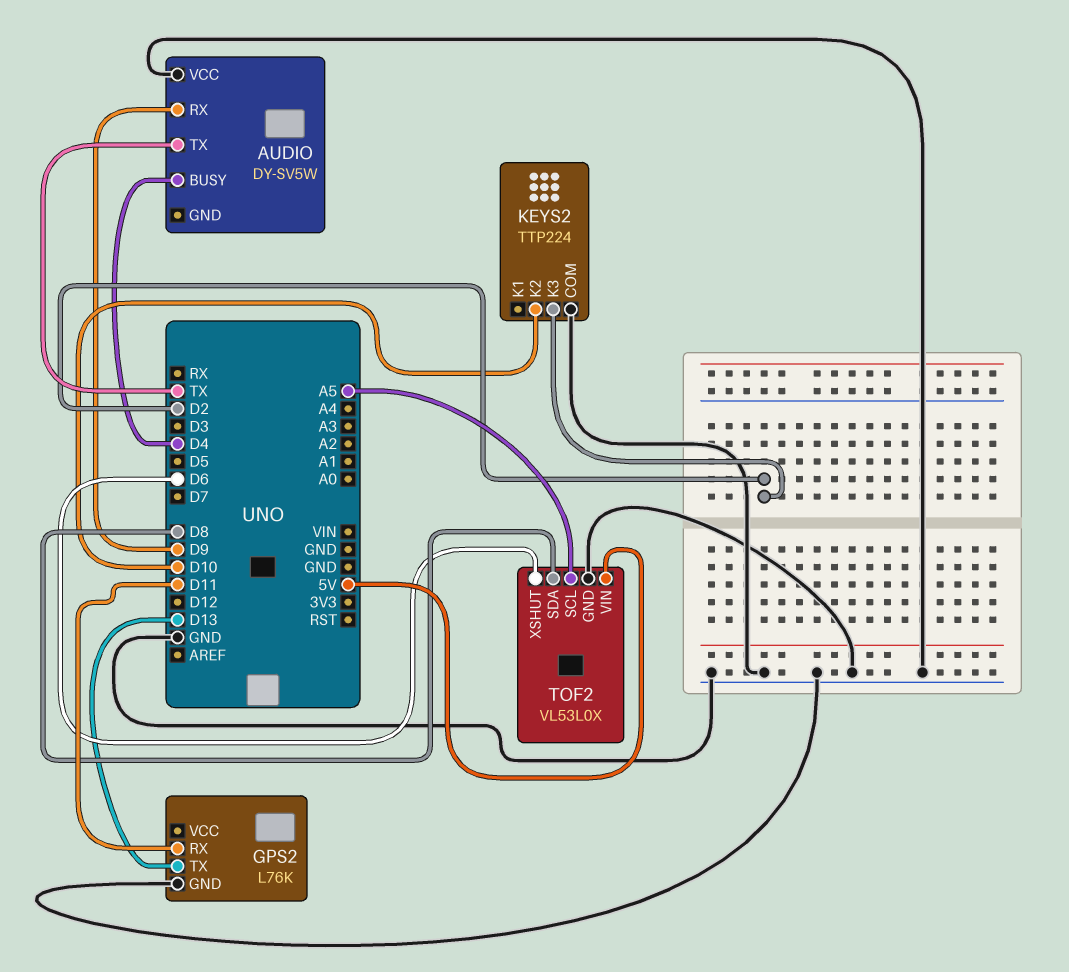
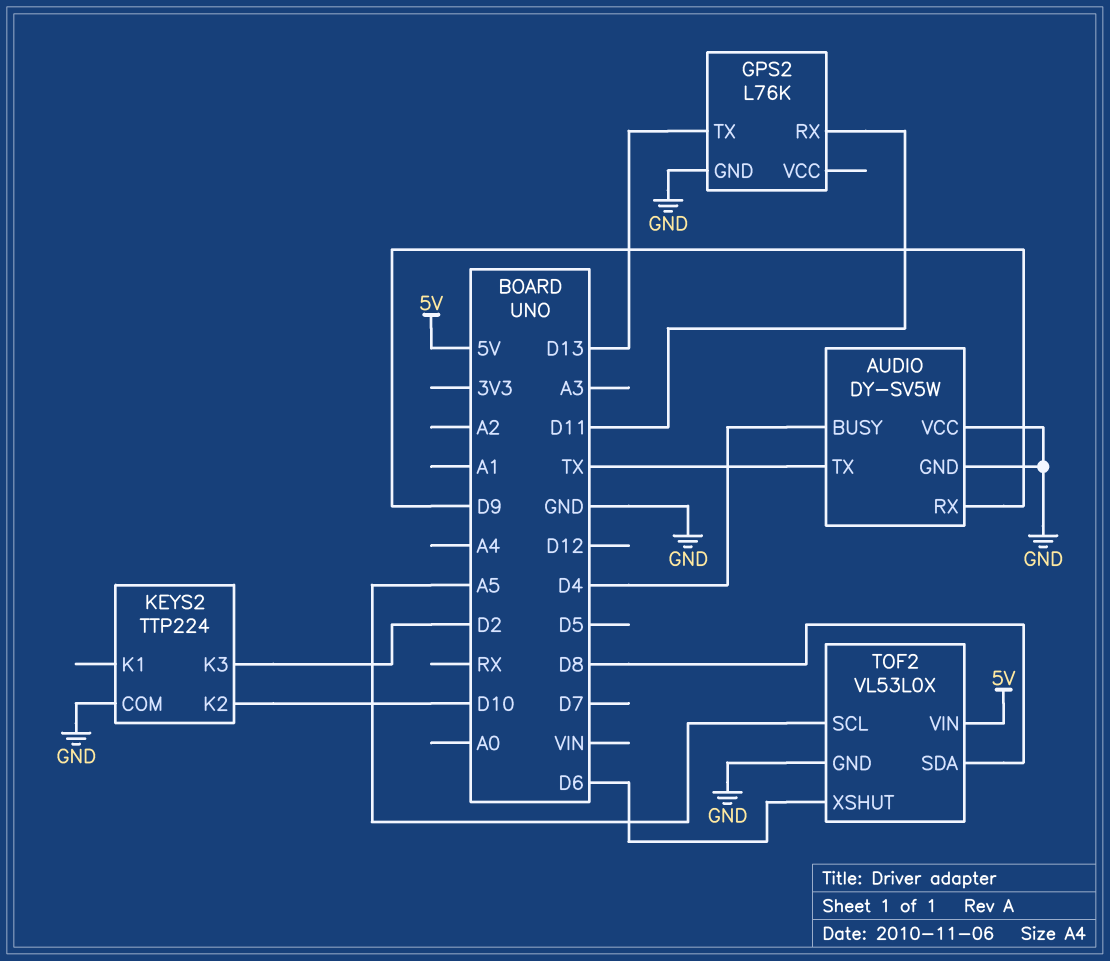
AUDIO pin GND: none -> GND

